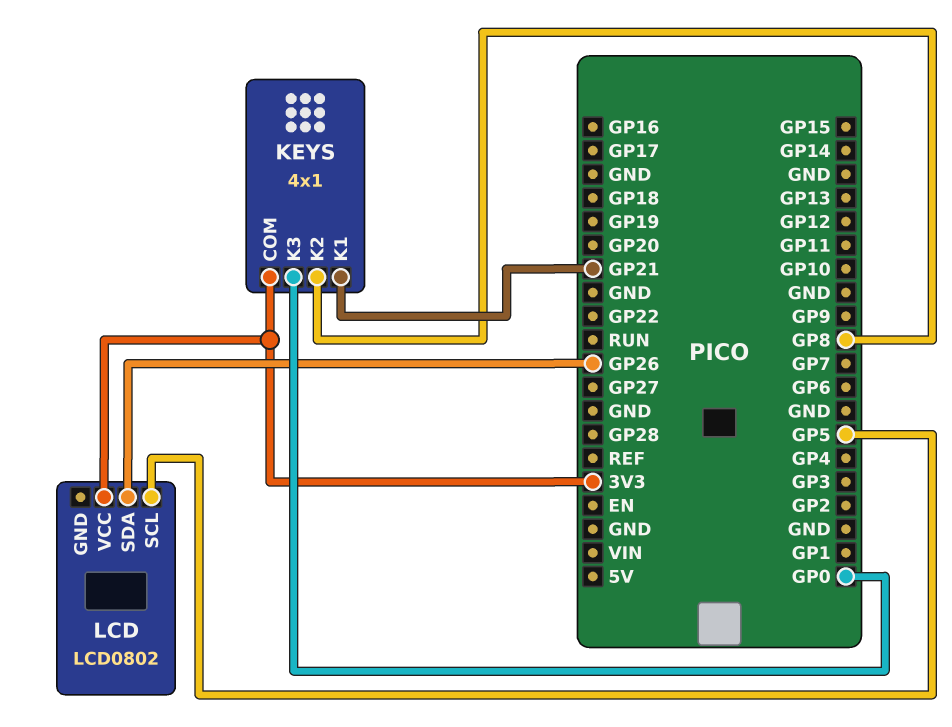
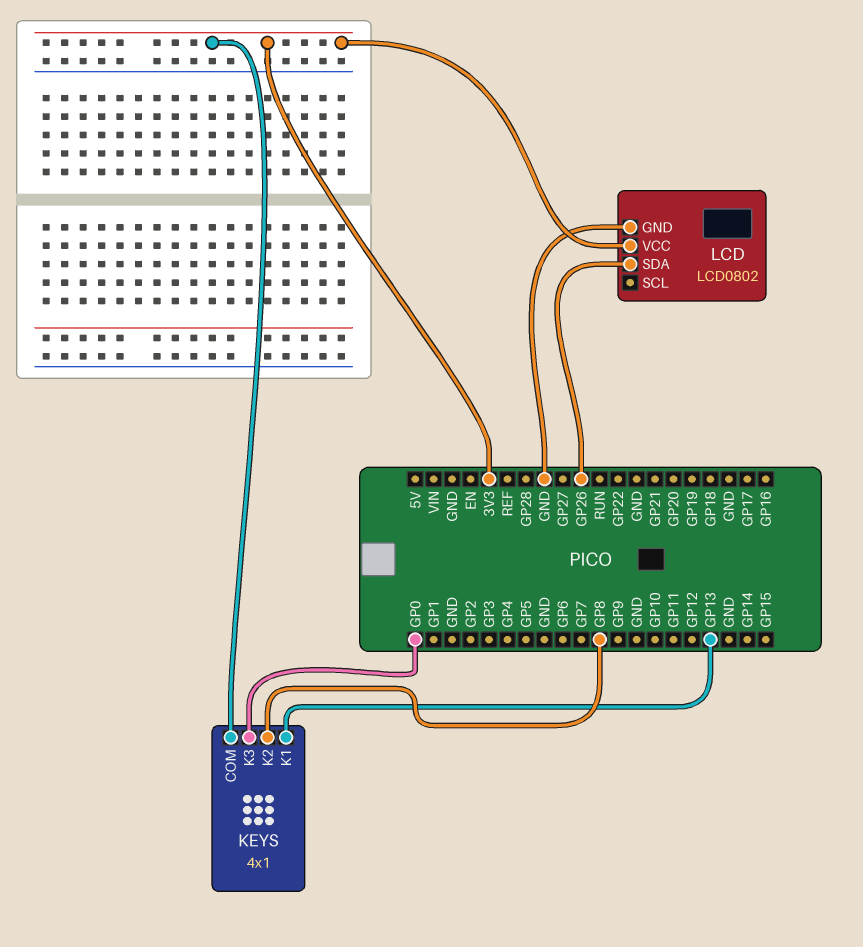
KEYS pin K1: GP21 -> GP13
LCD pin GND: none -> GND
LCD pin SCL: GP5 -> none

